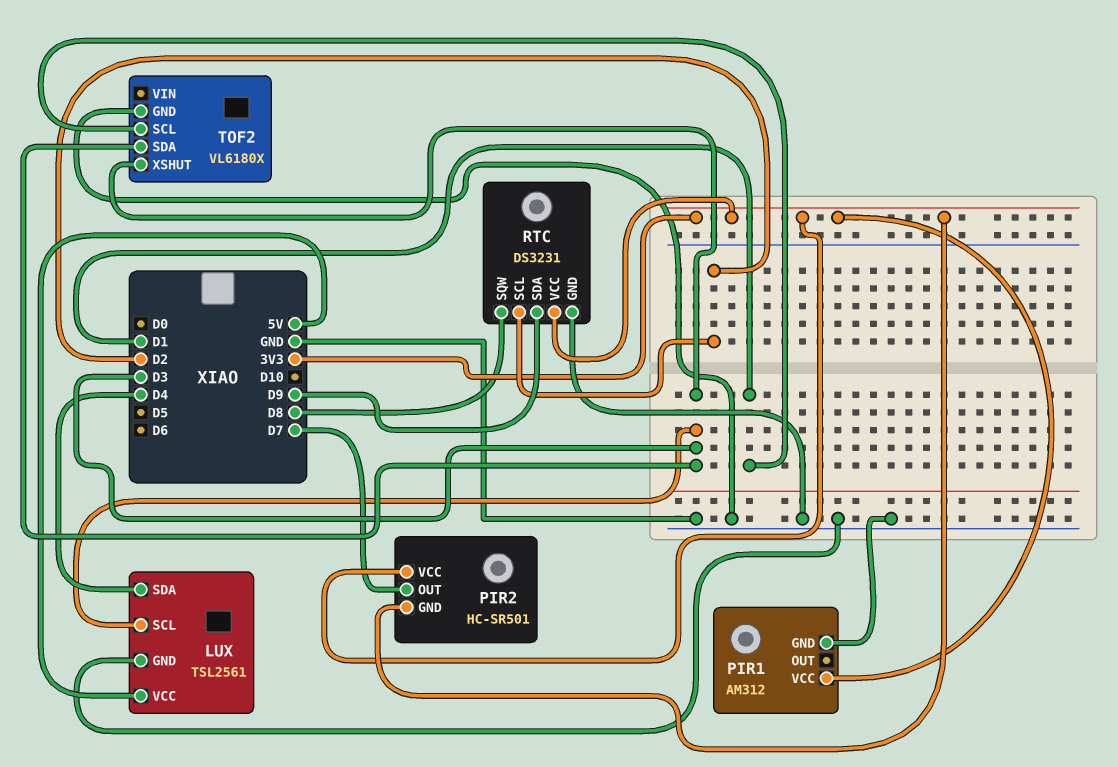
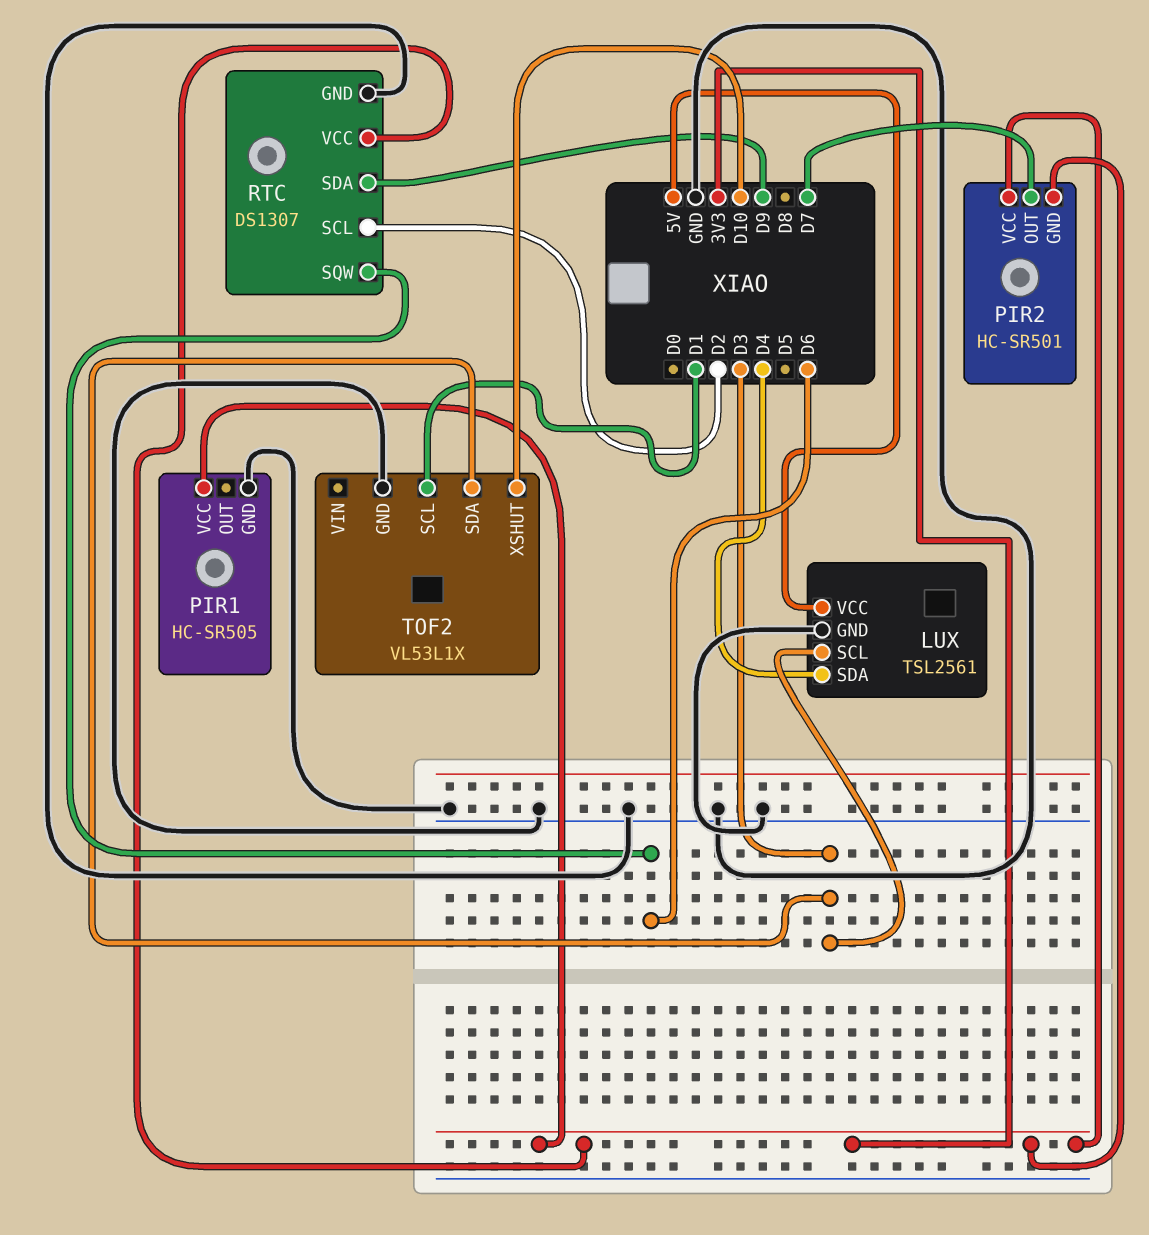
PIR1: AM312 -> HC-SR505
RTC: DS3231 -> DS1307
RTC pin SQW: D8 -> D6
TOF2: VL6180X -> VL53L1X
TOF2 pin XSHUT: D3 -> D10

